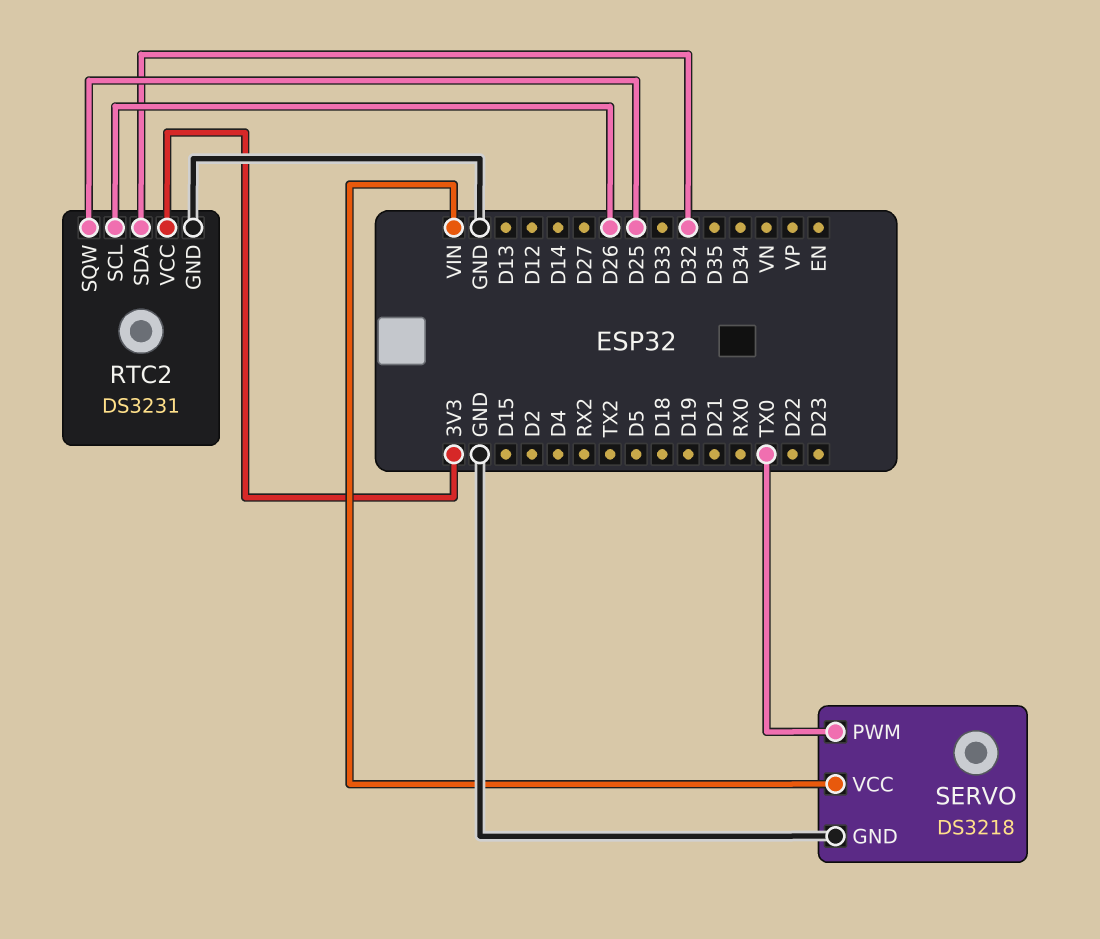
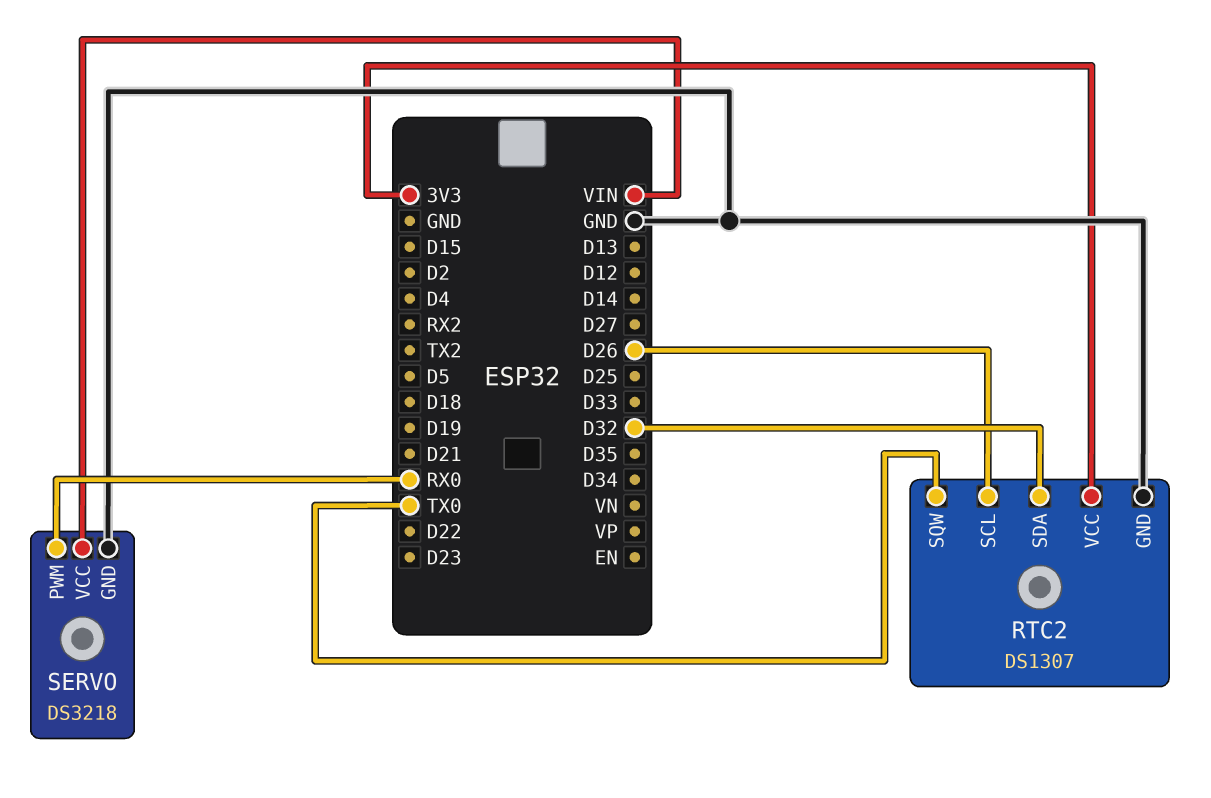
RTC2: DS3231 -> DS1307
RTC2 pin SQW: D25 -> TX0
SERVO pin PWM: TX0 -> RX0

